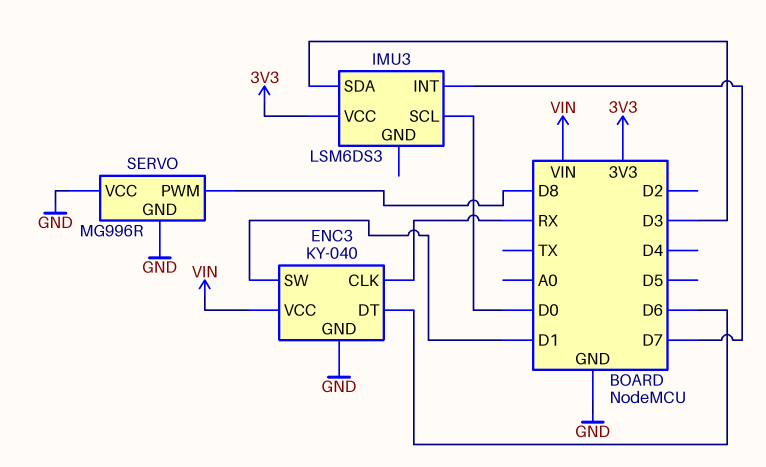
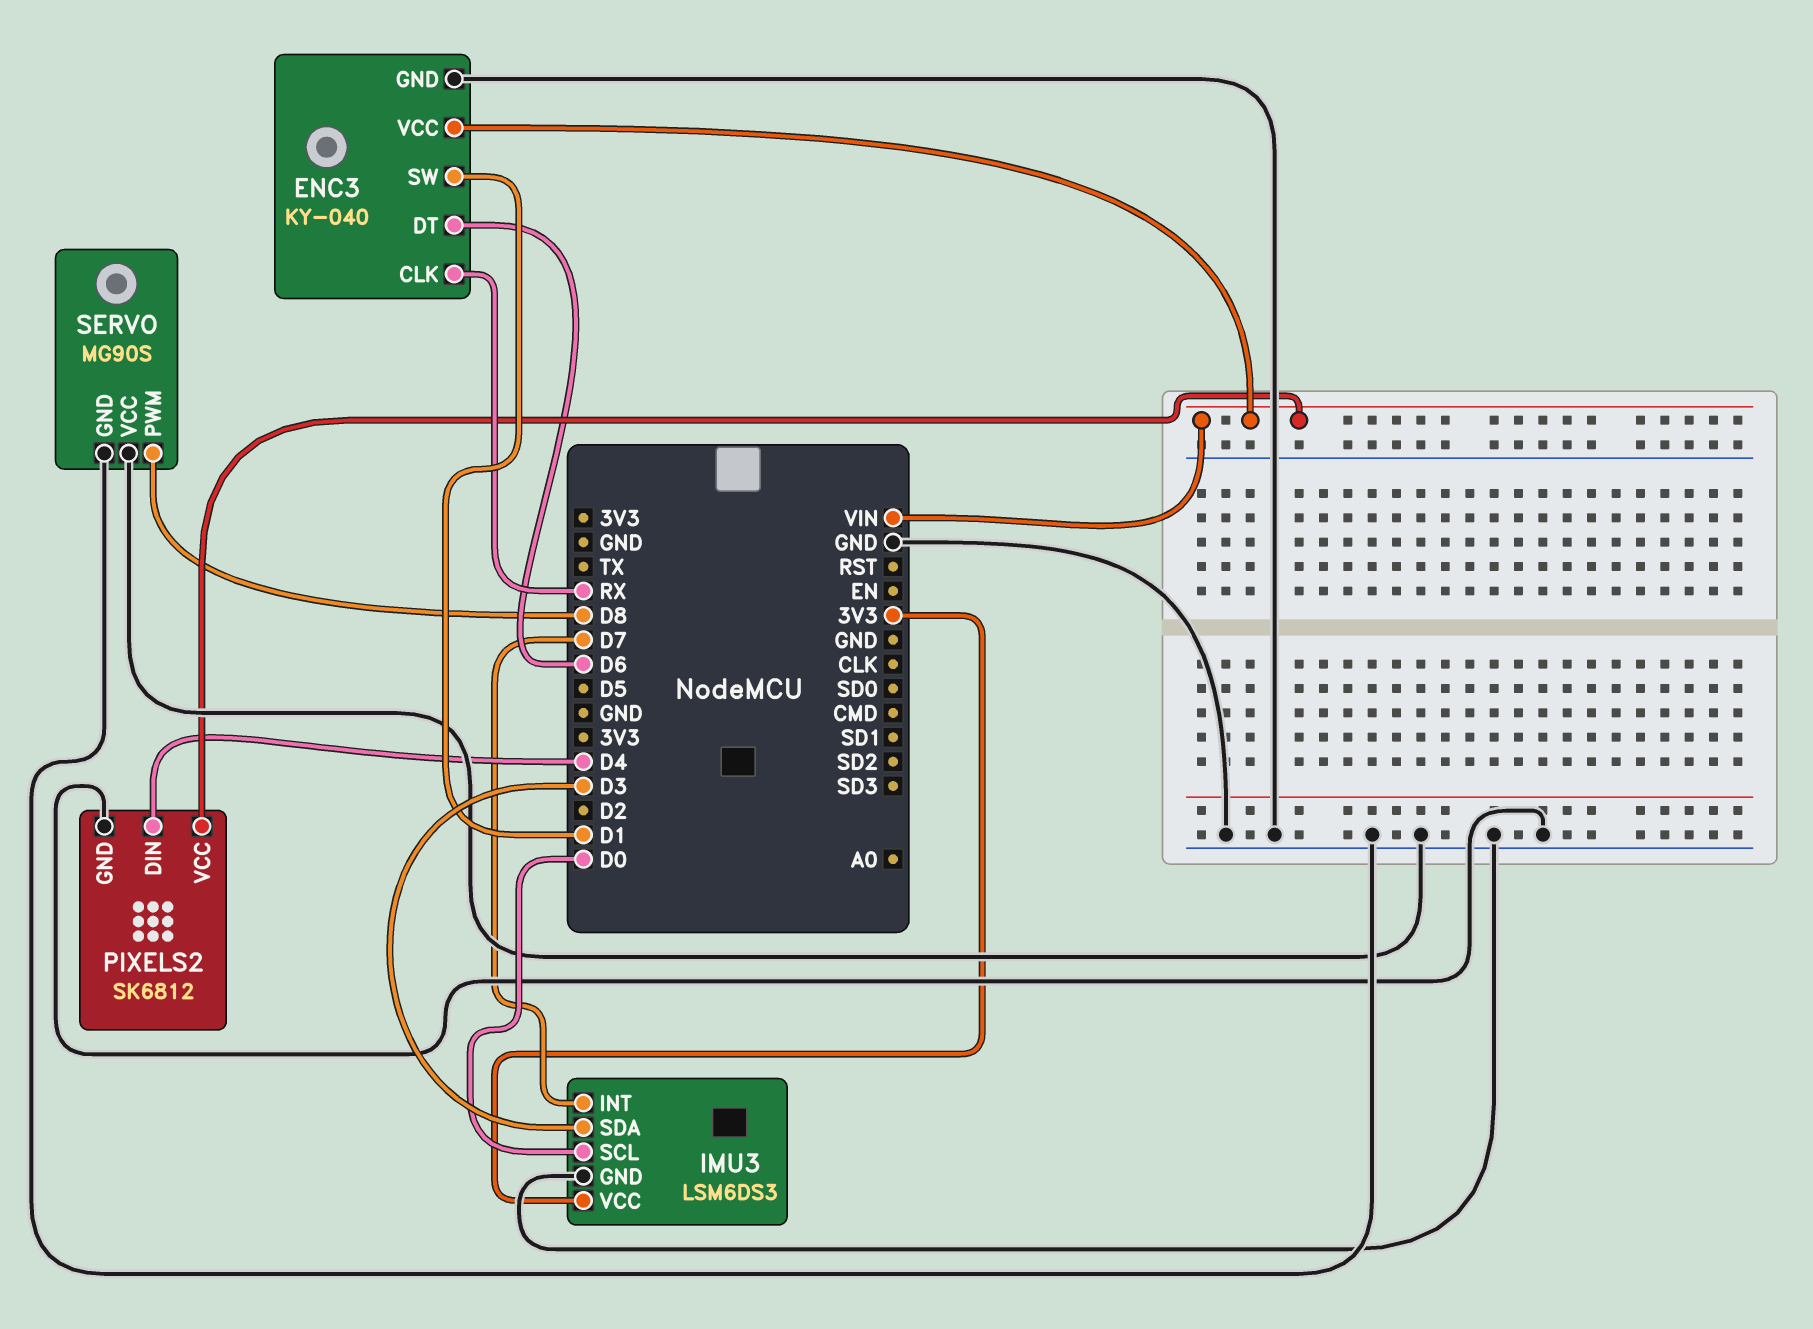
IMU3 pin GND: none -> GND
PIXELS2: none -> SK6812
PIXELS2 pin DIN: none -> D4
PIXELS2 pin GND: none -> GND
PIXELS2 pin VCC: none -> VIN
SERVO: MG996R -> MG90S

